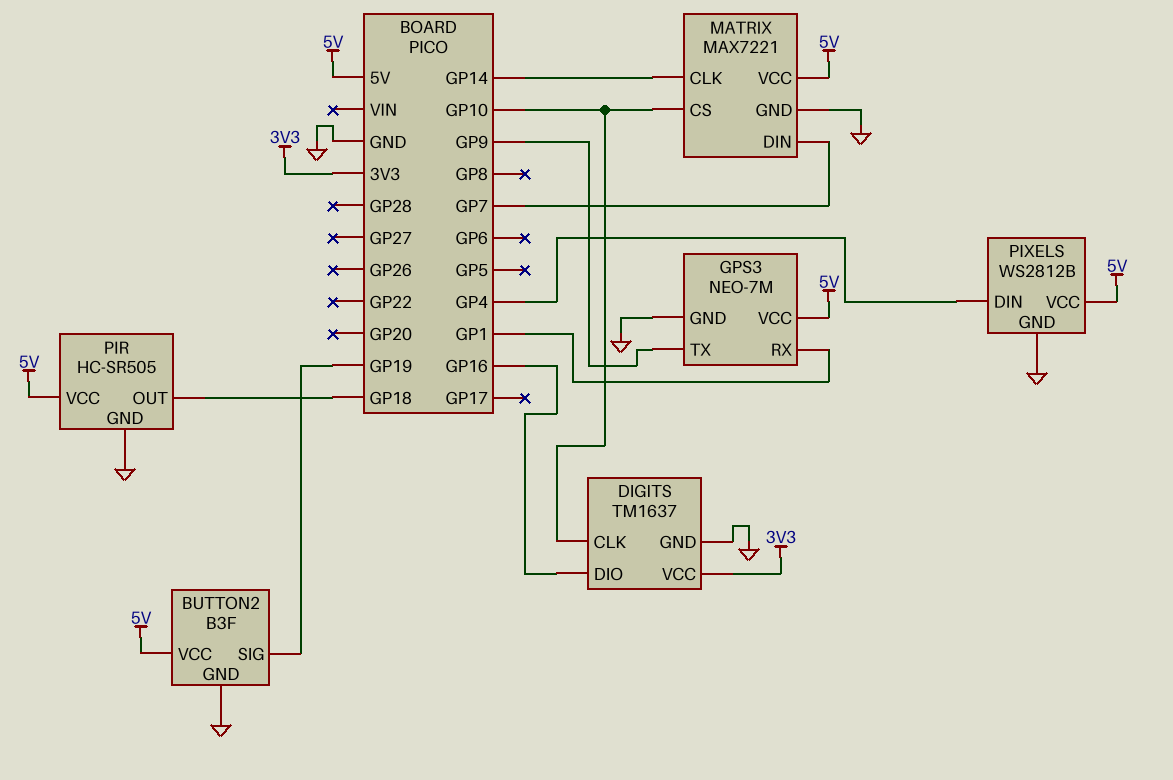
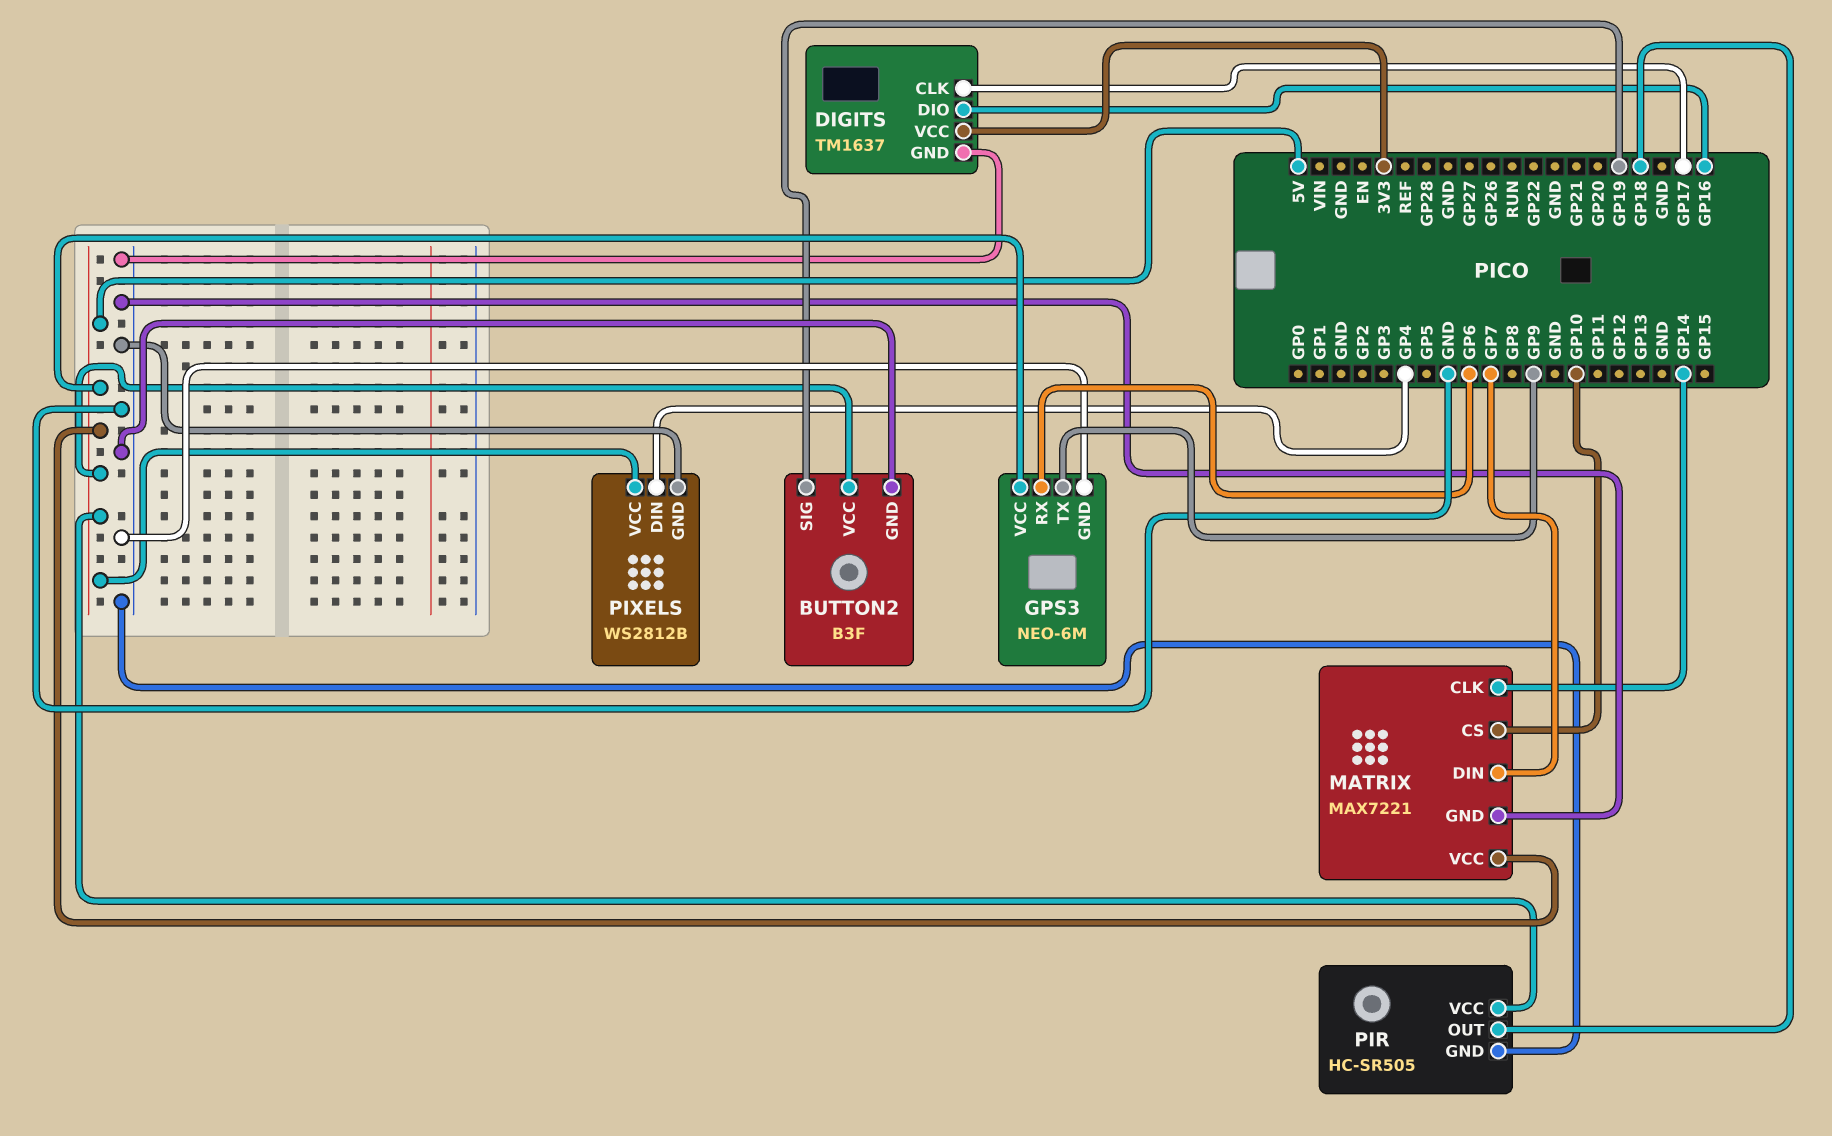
DIGITS pin CLK: GP10 -> GP17
GPS3: NEO-7M -> NEO-6M
GPS3 pin RX: GP1 -> GP6

